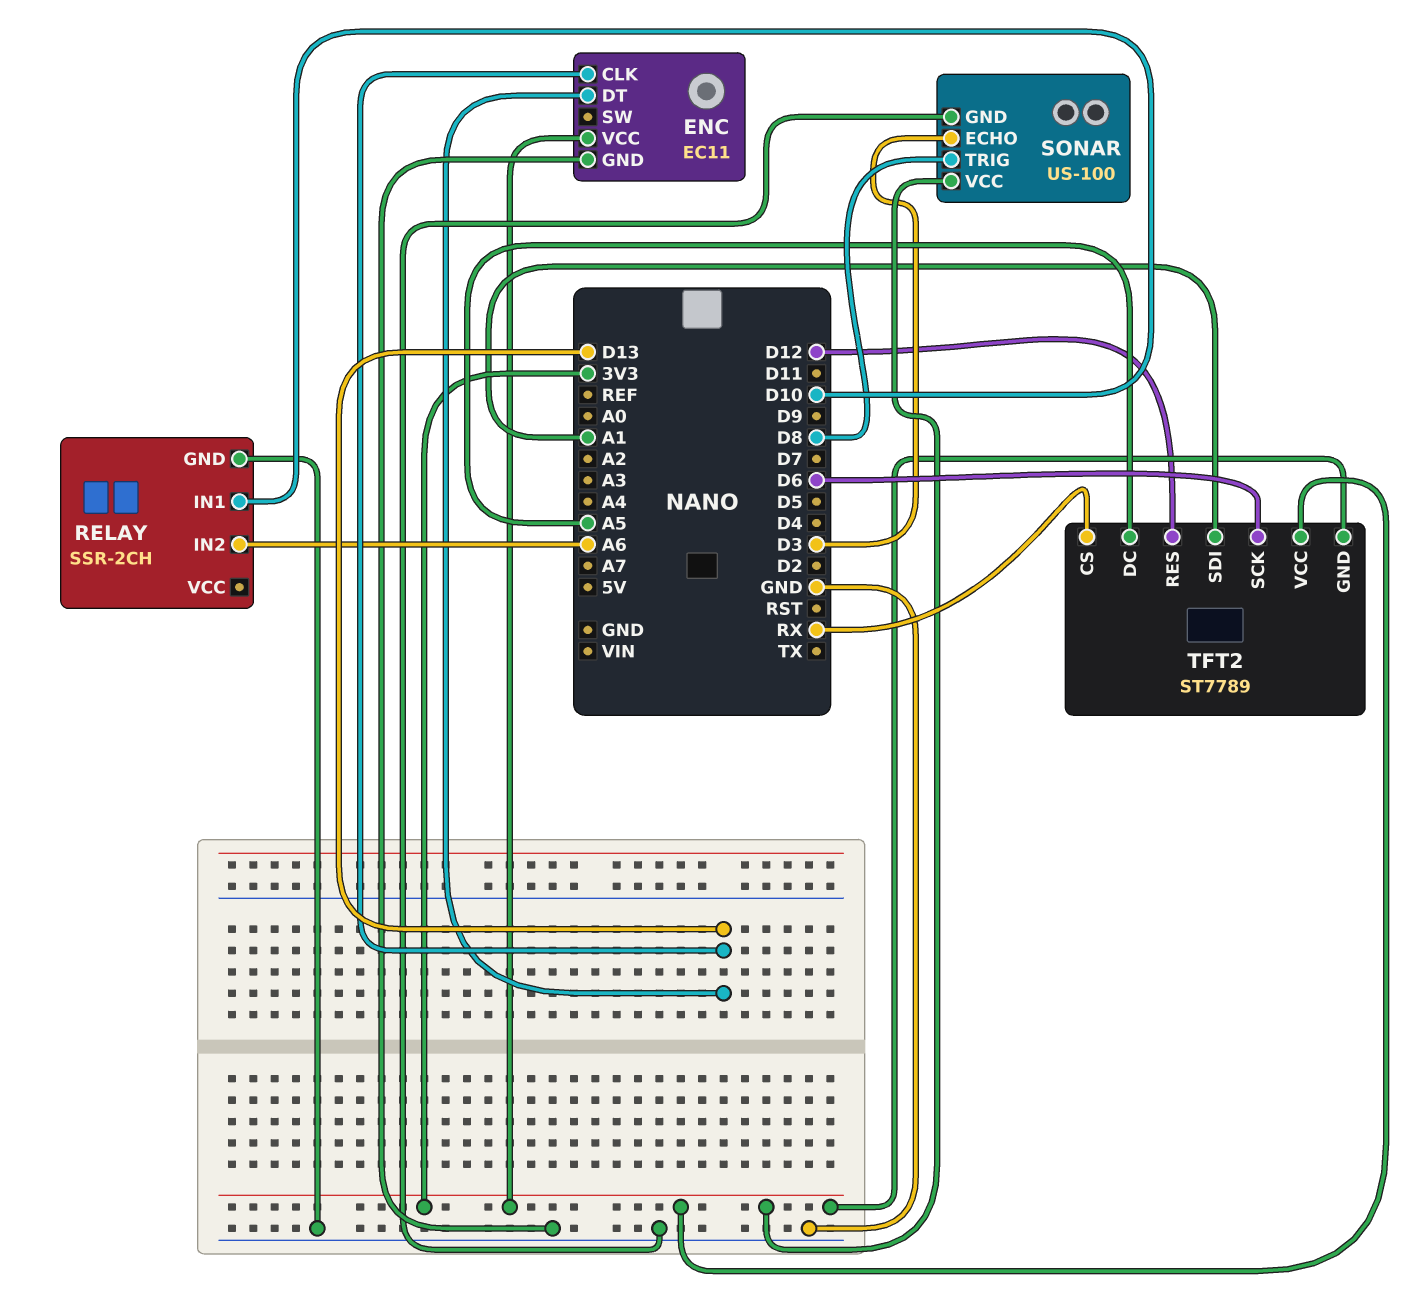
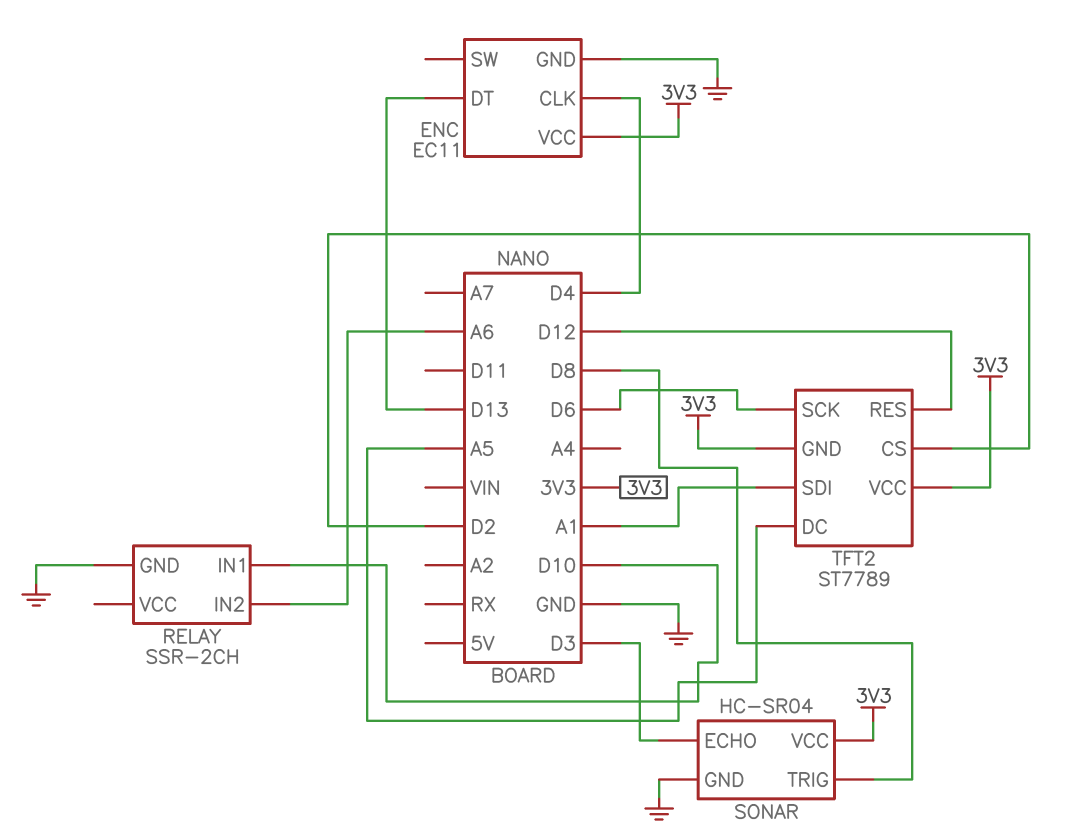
ENC pin CLK: D13 -> D4
SONAR: US-100 -> HC-SR04
TFT2 pin CS: RX -> D2

